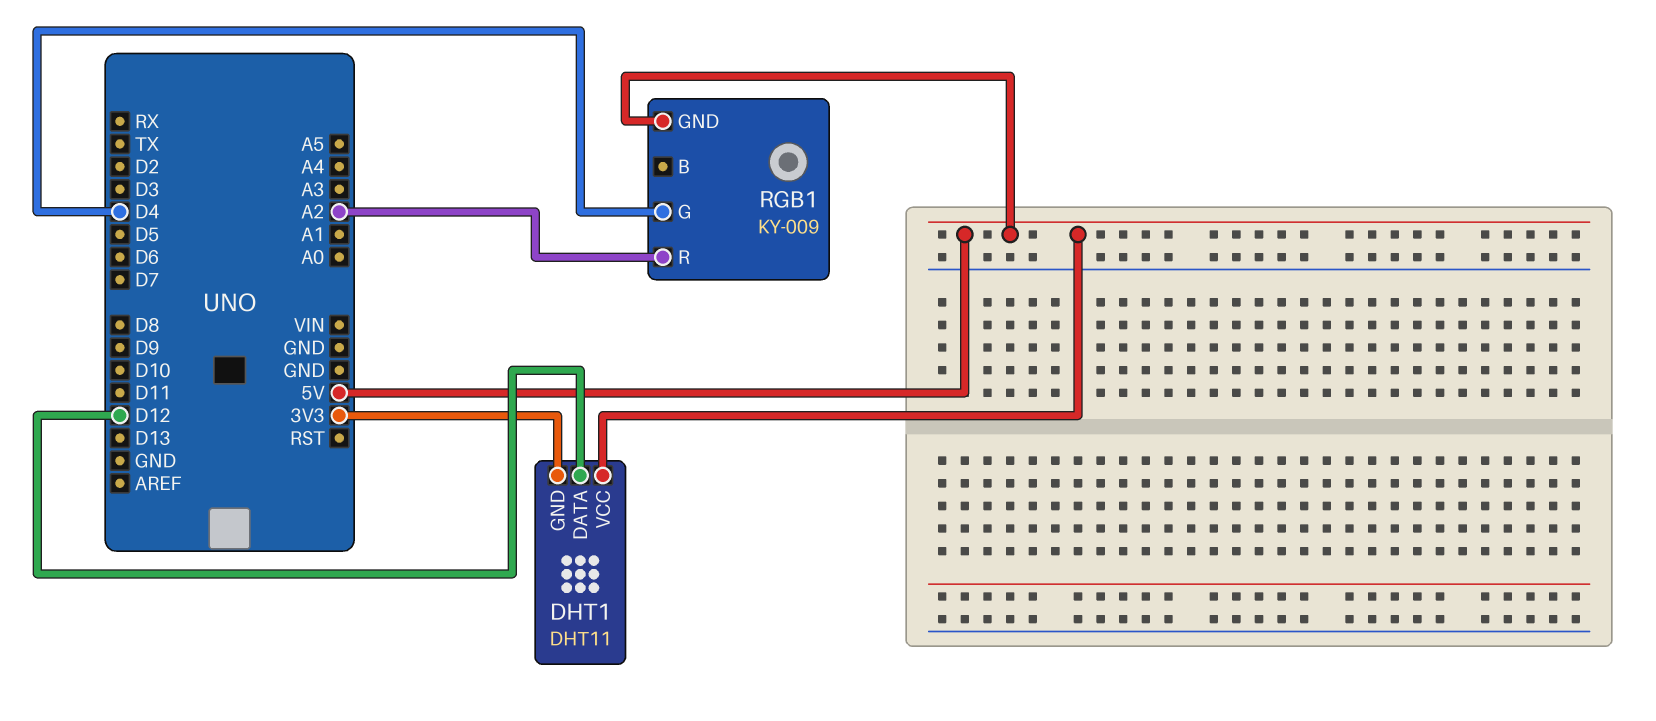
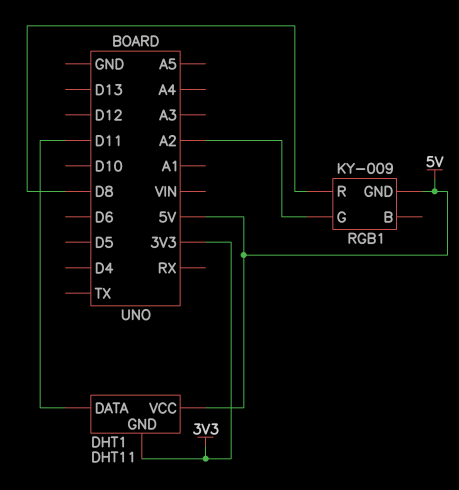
DHT1 pin DATA: D12 -> D11
RGB1 pin G: D4 -> A2
RGB1 pin R: A2 -> D8

